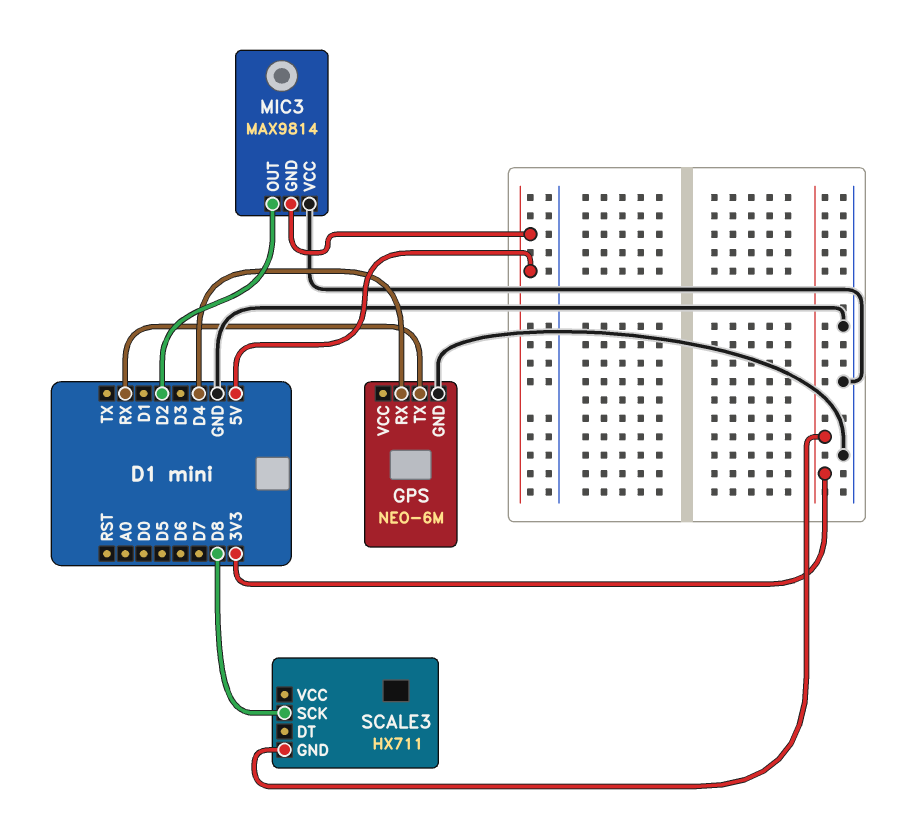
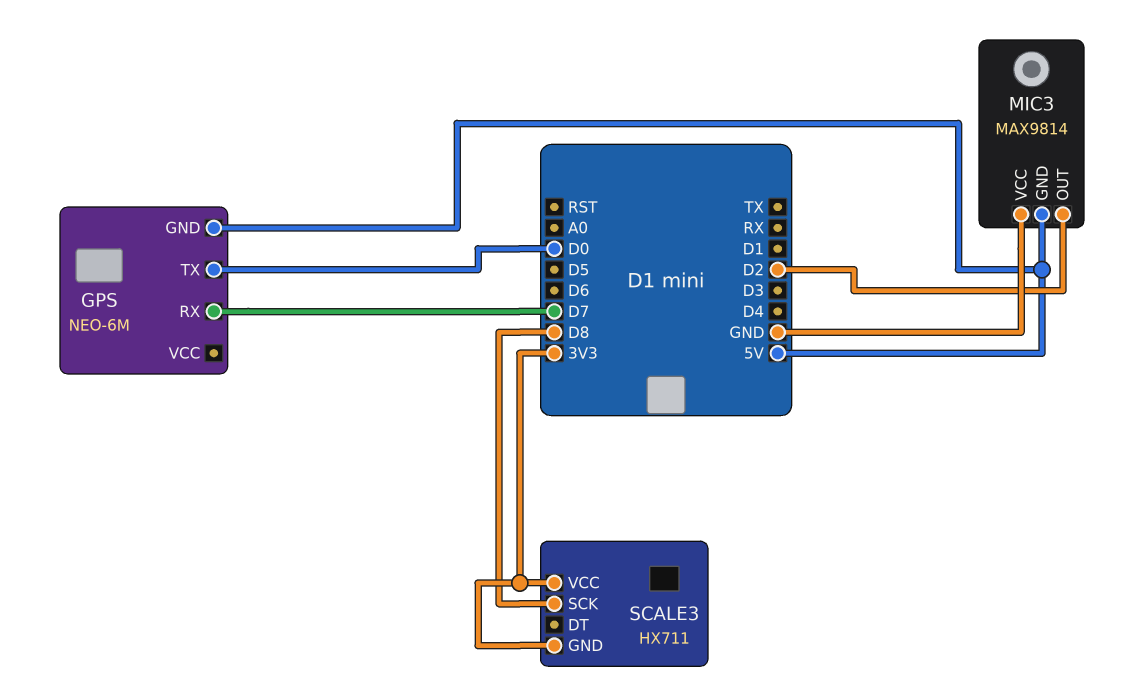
GPS pin GND: GND -> 5V
GPS pin RX: D4 -> D7
GPS pin TX: RX -> D0
SCALE3 pin VCC: none -> 3V3

